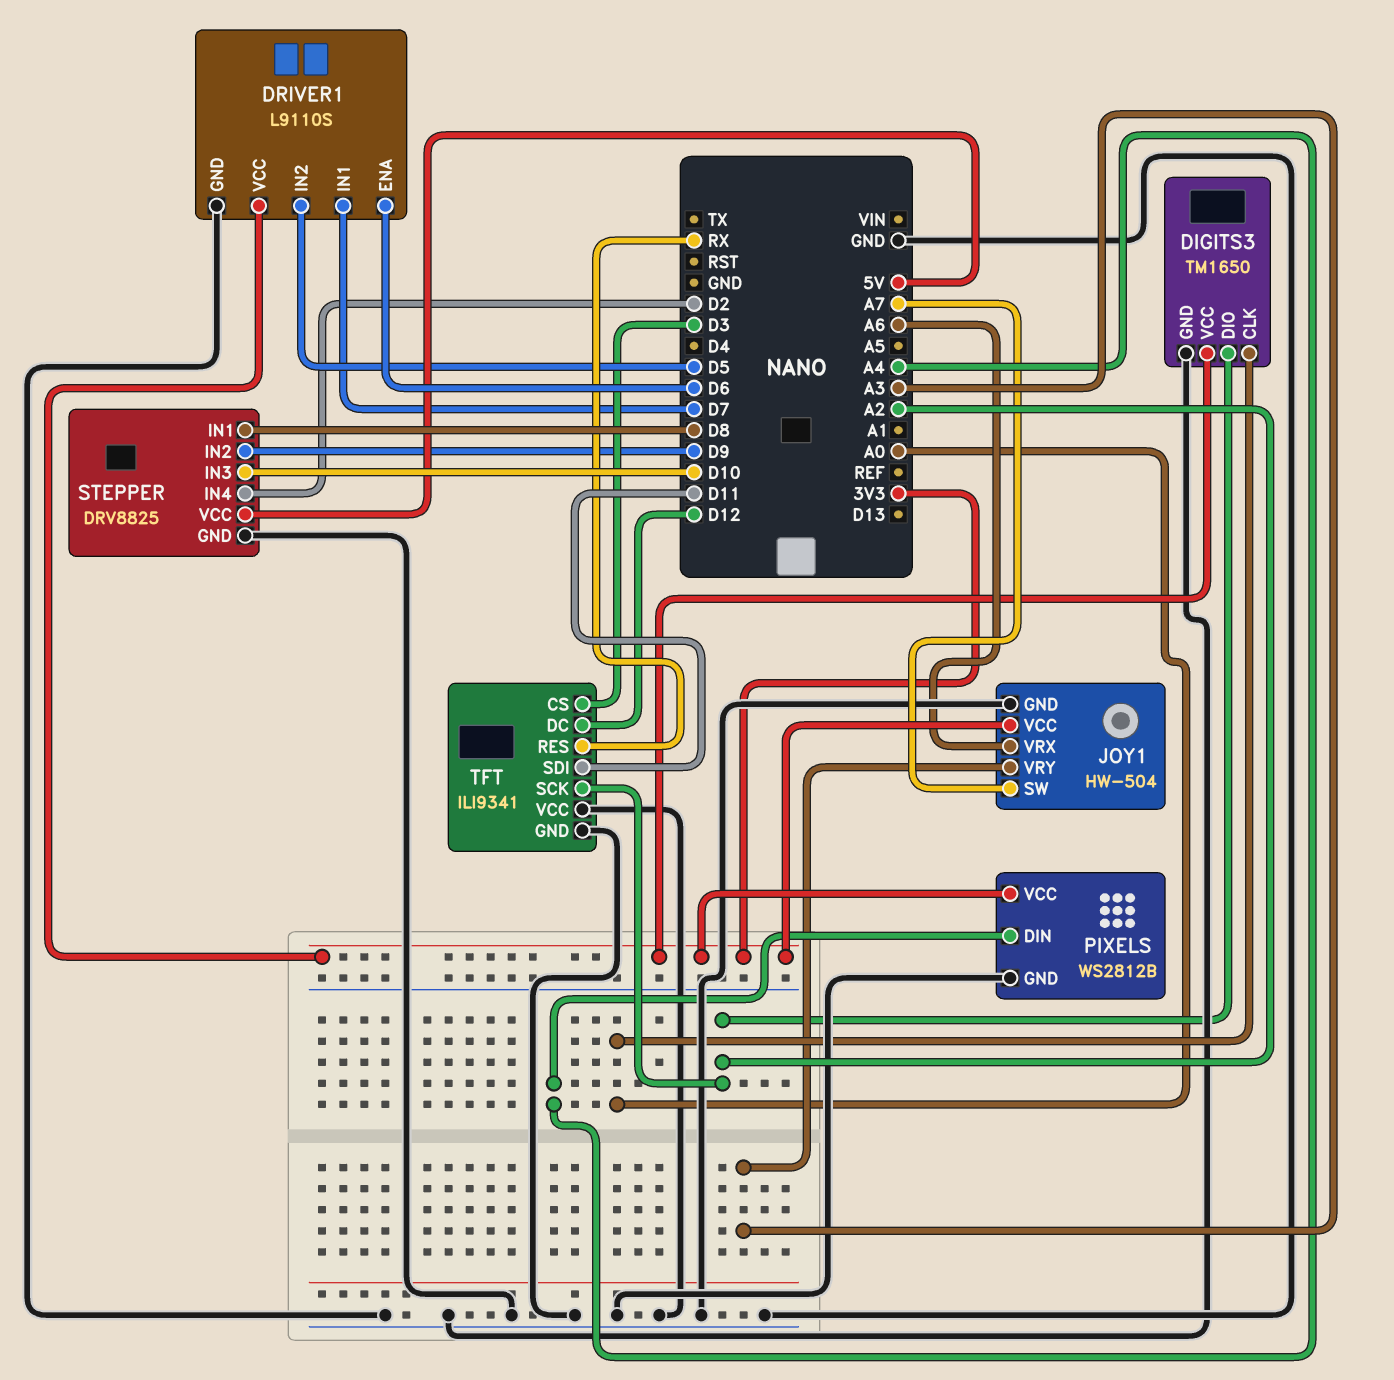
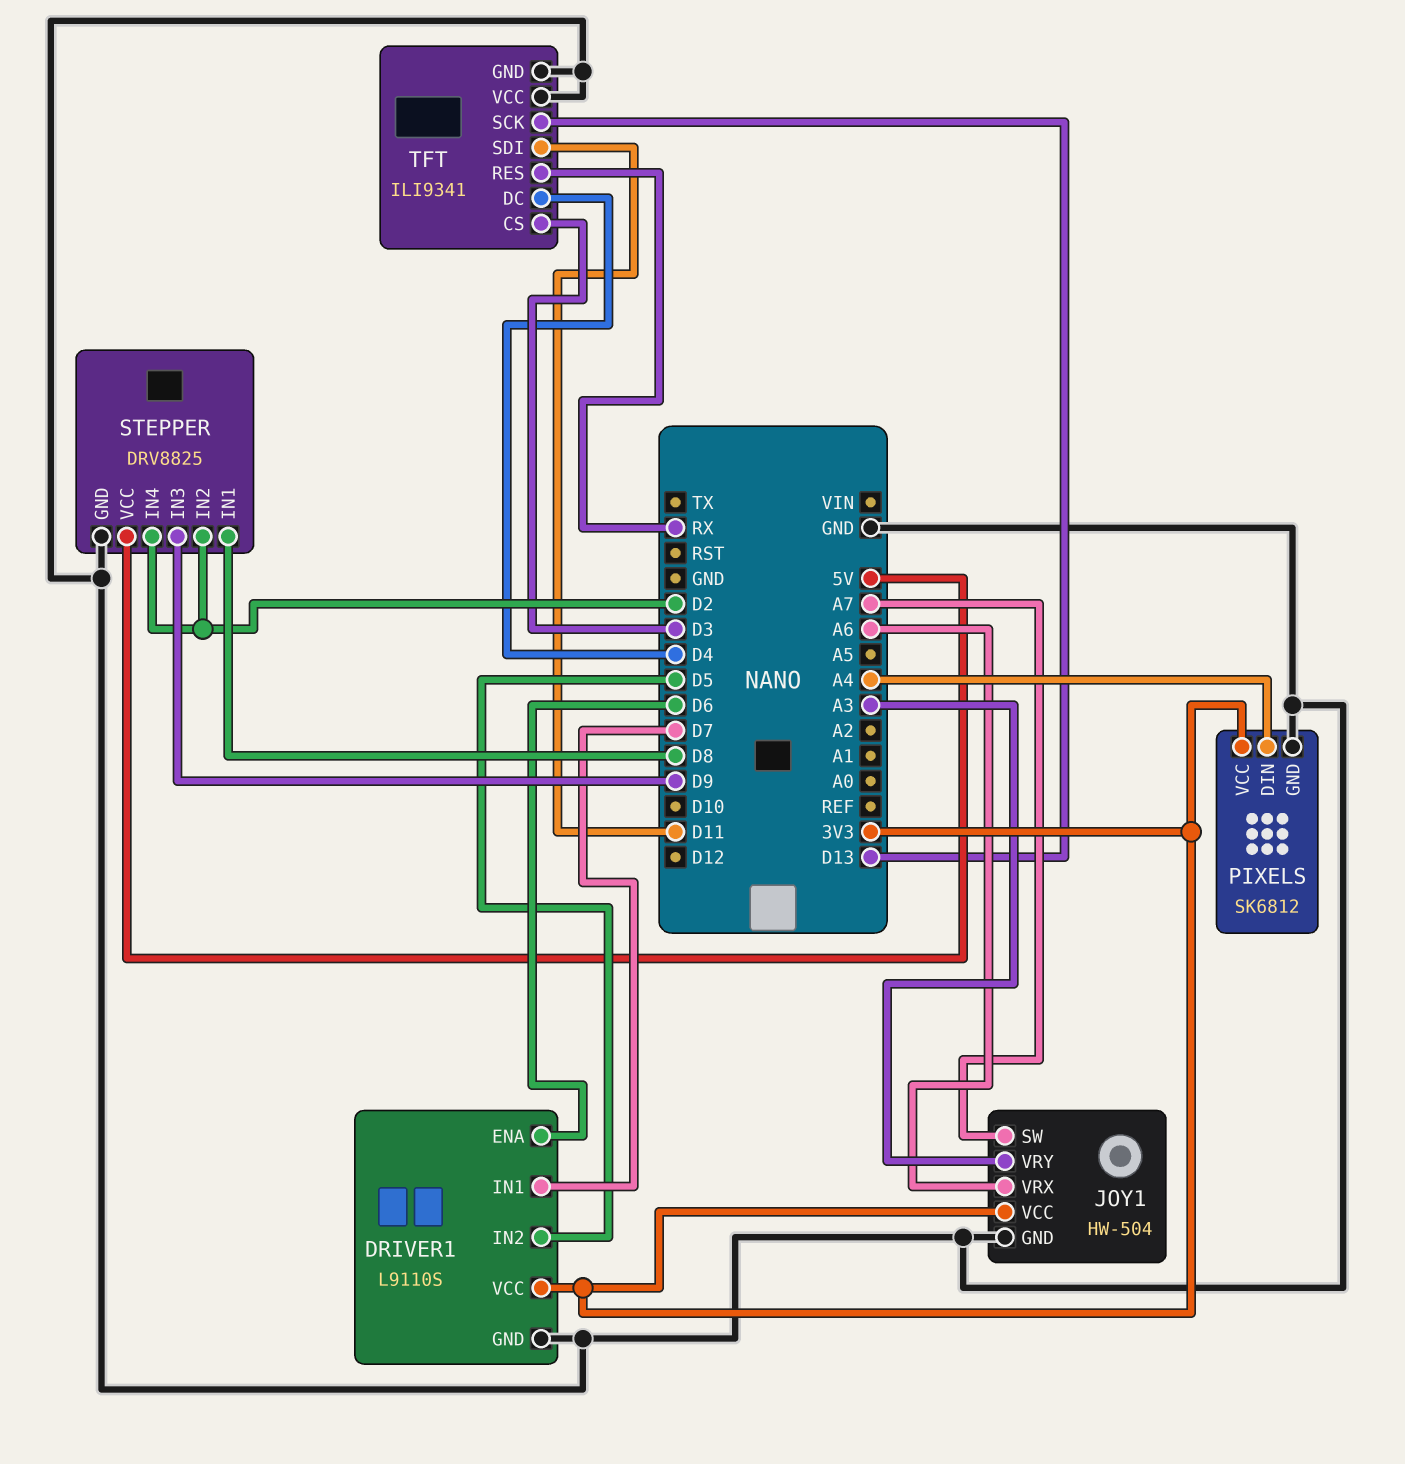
DIGITS3: TM1650 -> none
DIGITS3 pin CLK: A0 -> none
DIGITS3 pin DIO: A2 -> none
DIGITS3 pin GND: GND -> none
DIGITS3 pin VCC: 3V3 -> none
PIXELS: WS2812B -> SK6812
STEPPER pin IN2: D9 -> D2
STEPPER pin IN3: D10 -> D9
TFT pin DC: D12 -> D4
TFT pin SCK: A2 -> D13

